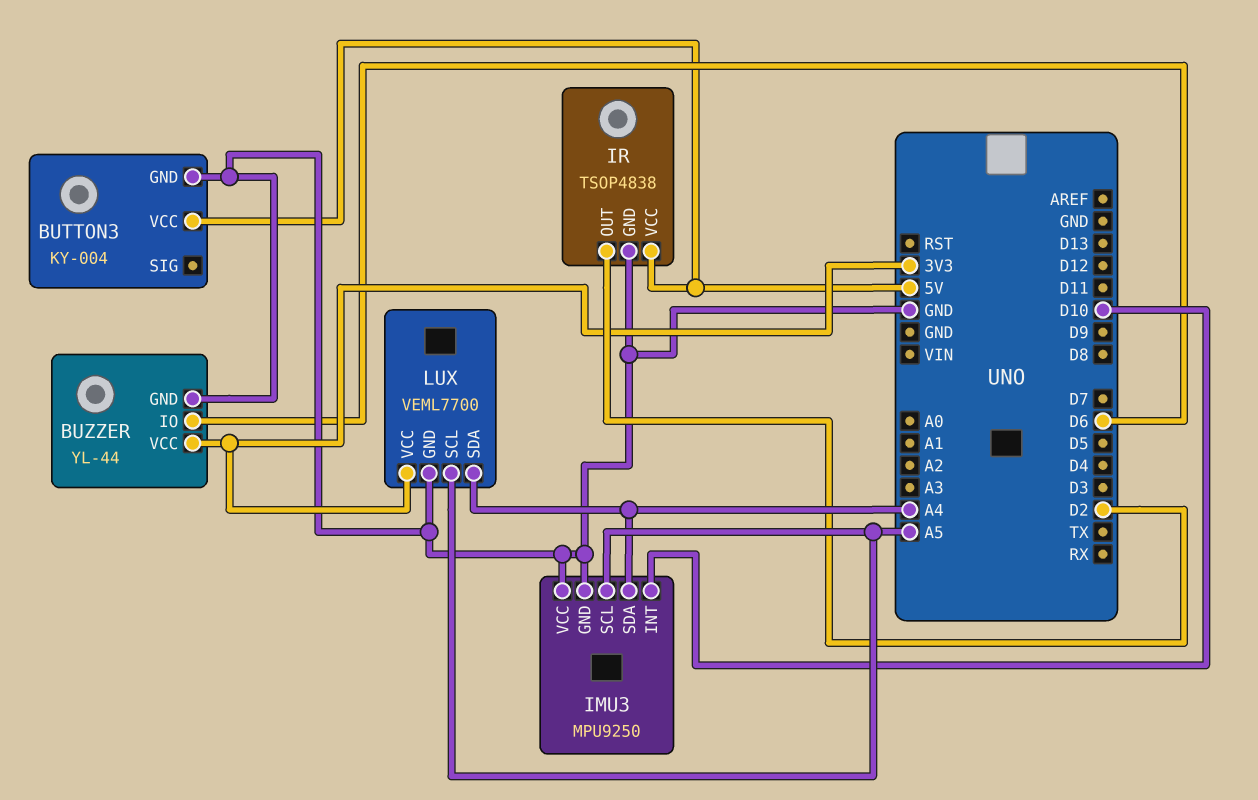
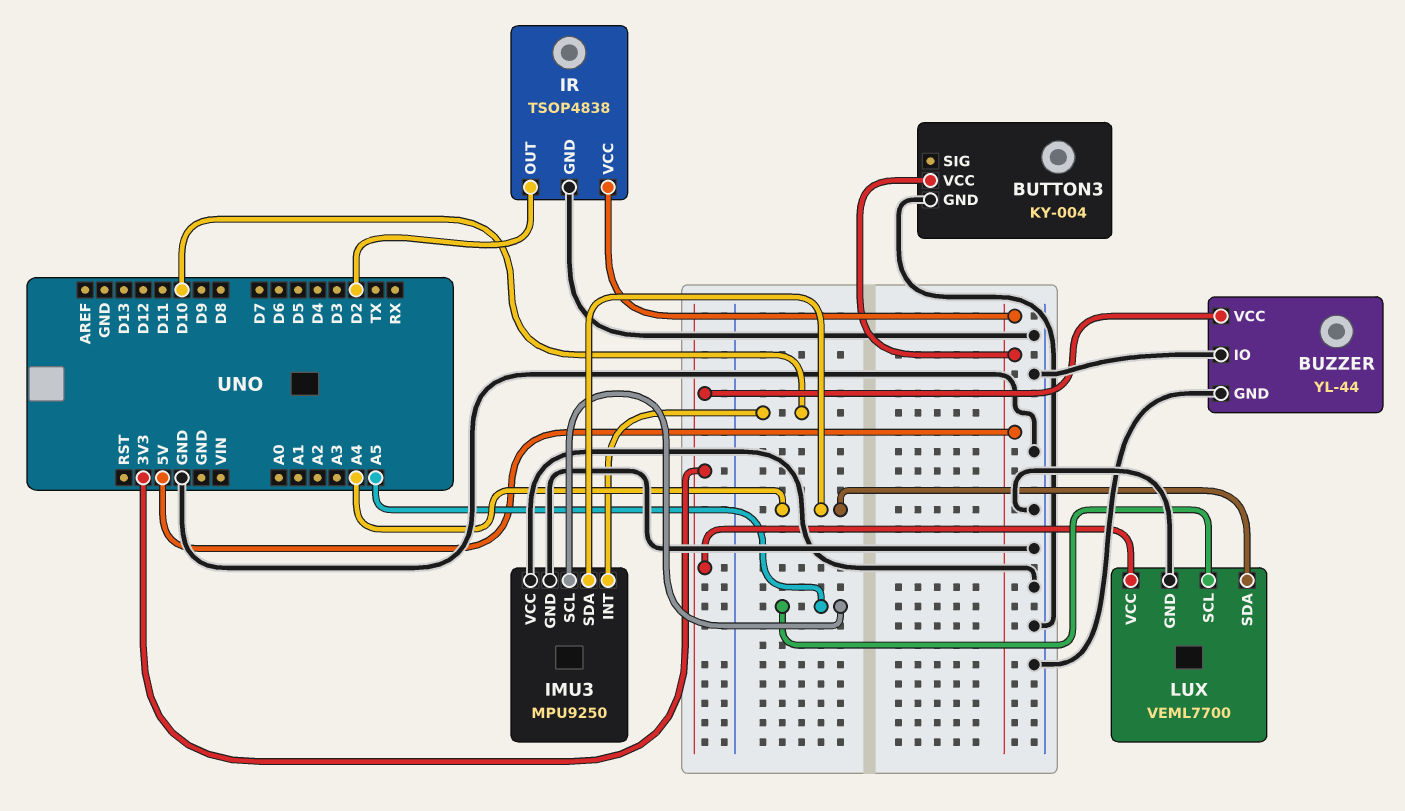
BUZZER pin IO: D6 -> GND

